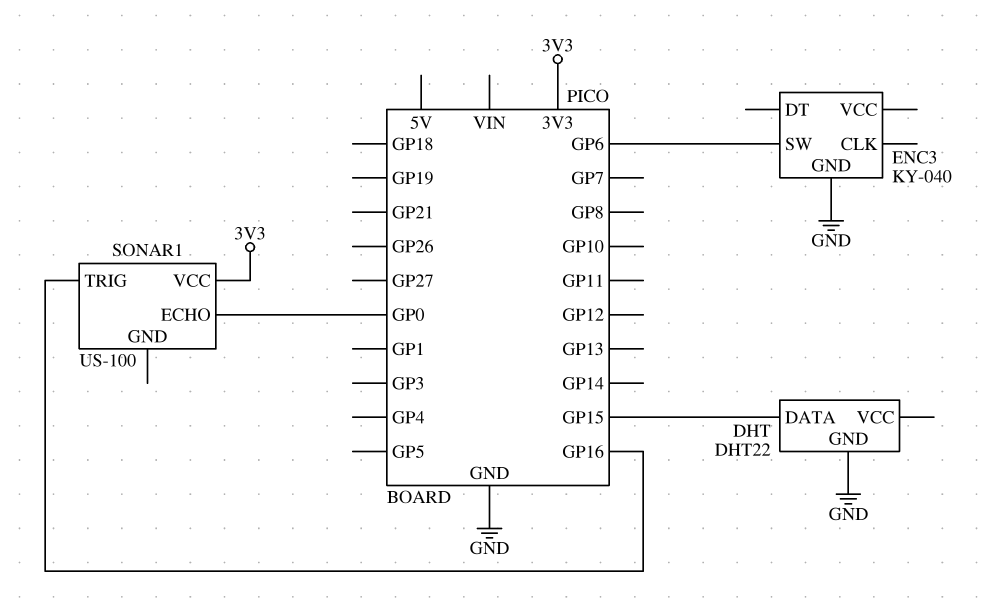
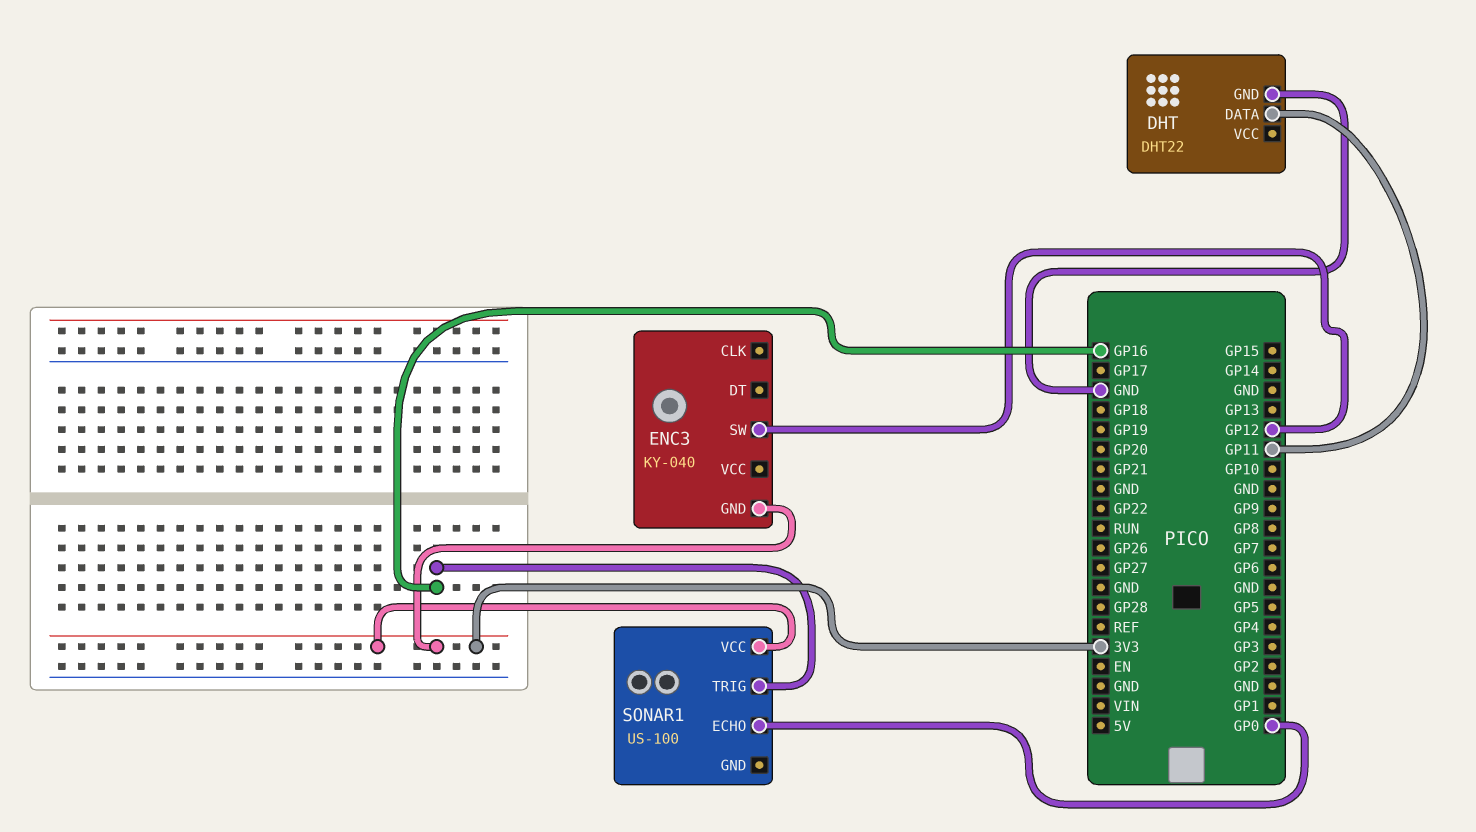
DHT pin DATA: GP15 -> GP11
ENC3 pin GND: GND -> 3V3
ENC3 pin SW: GP6 -> GP12

